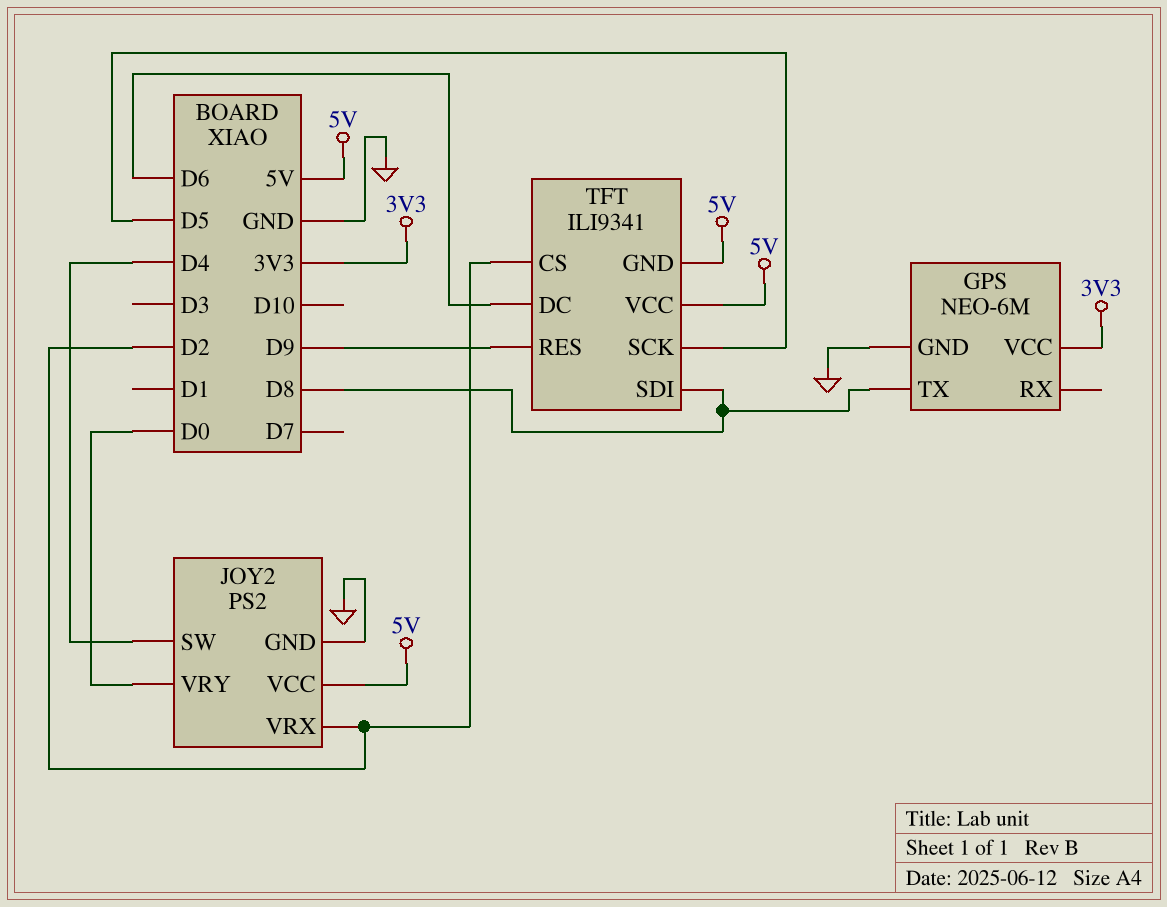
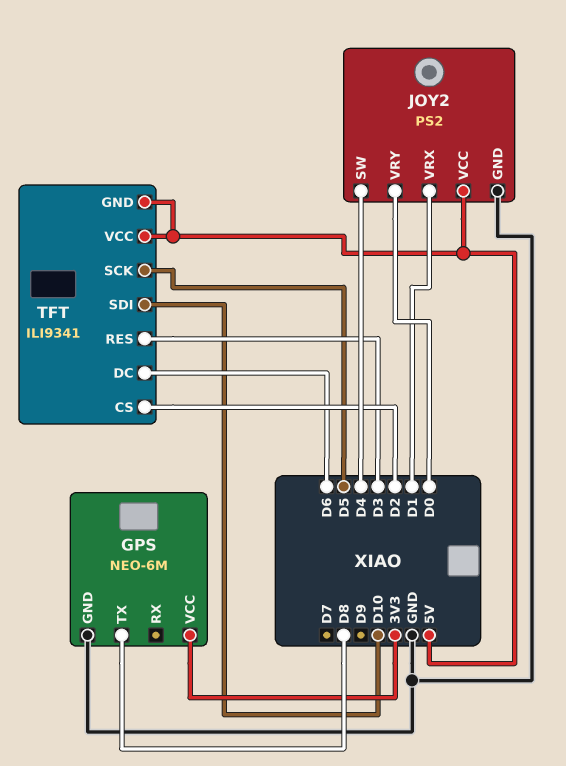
JOY2 pin VRX: D2 -> D1
TFT pin RES: D9 -> D3
TFT pin SDI: D8 -> D10

